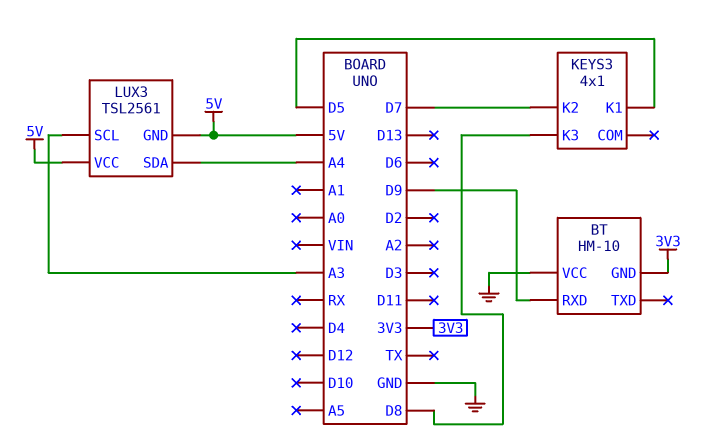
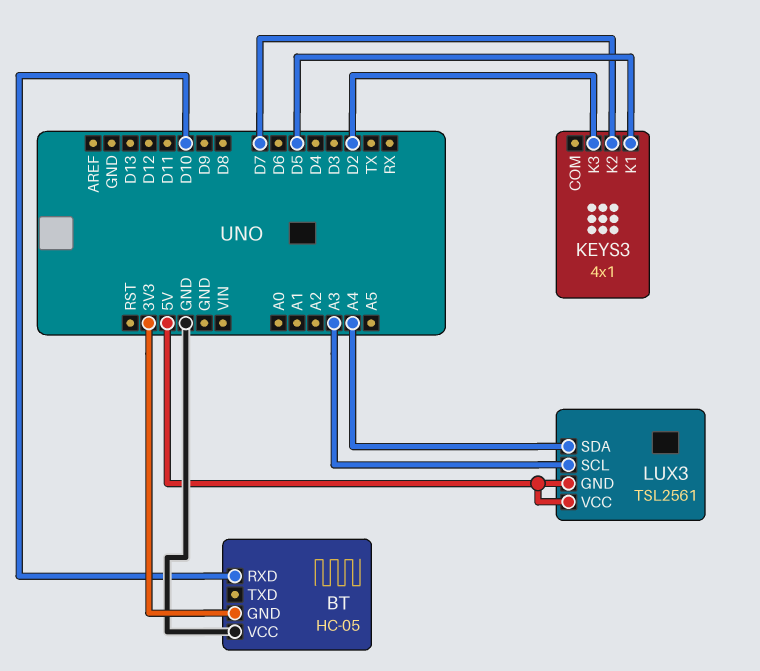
BT: HM-10 -> HC-05
BT pin RXD: D9 -> D10
KEYS3 pin K3: D8 -> D2

